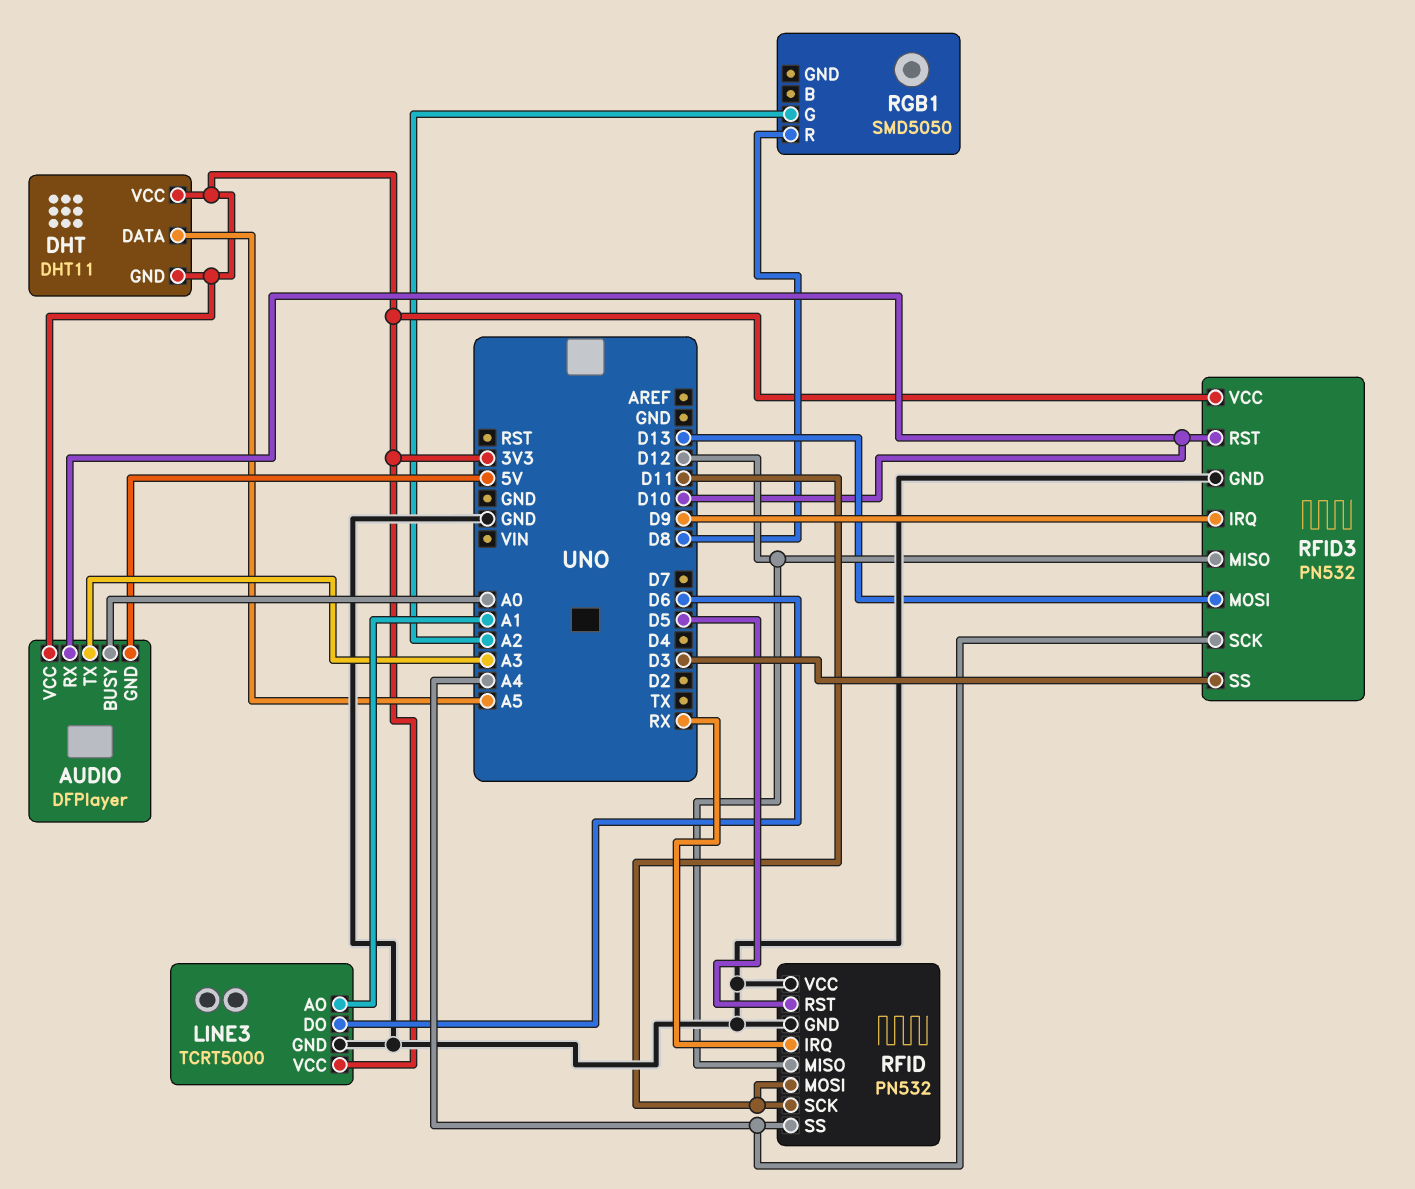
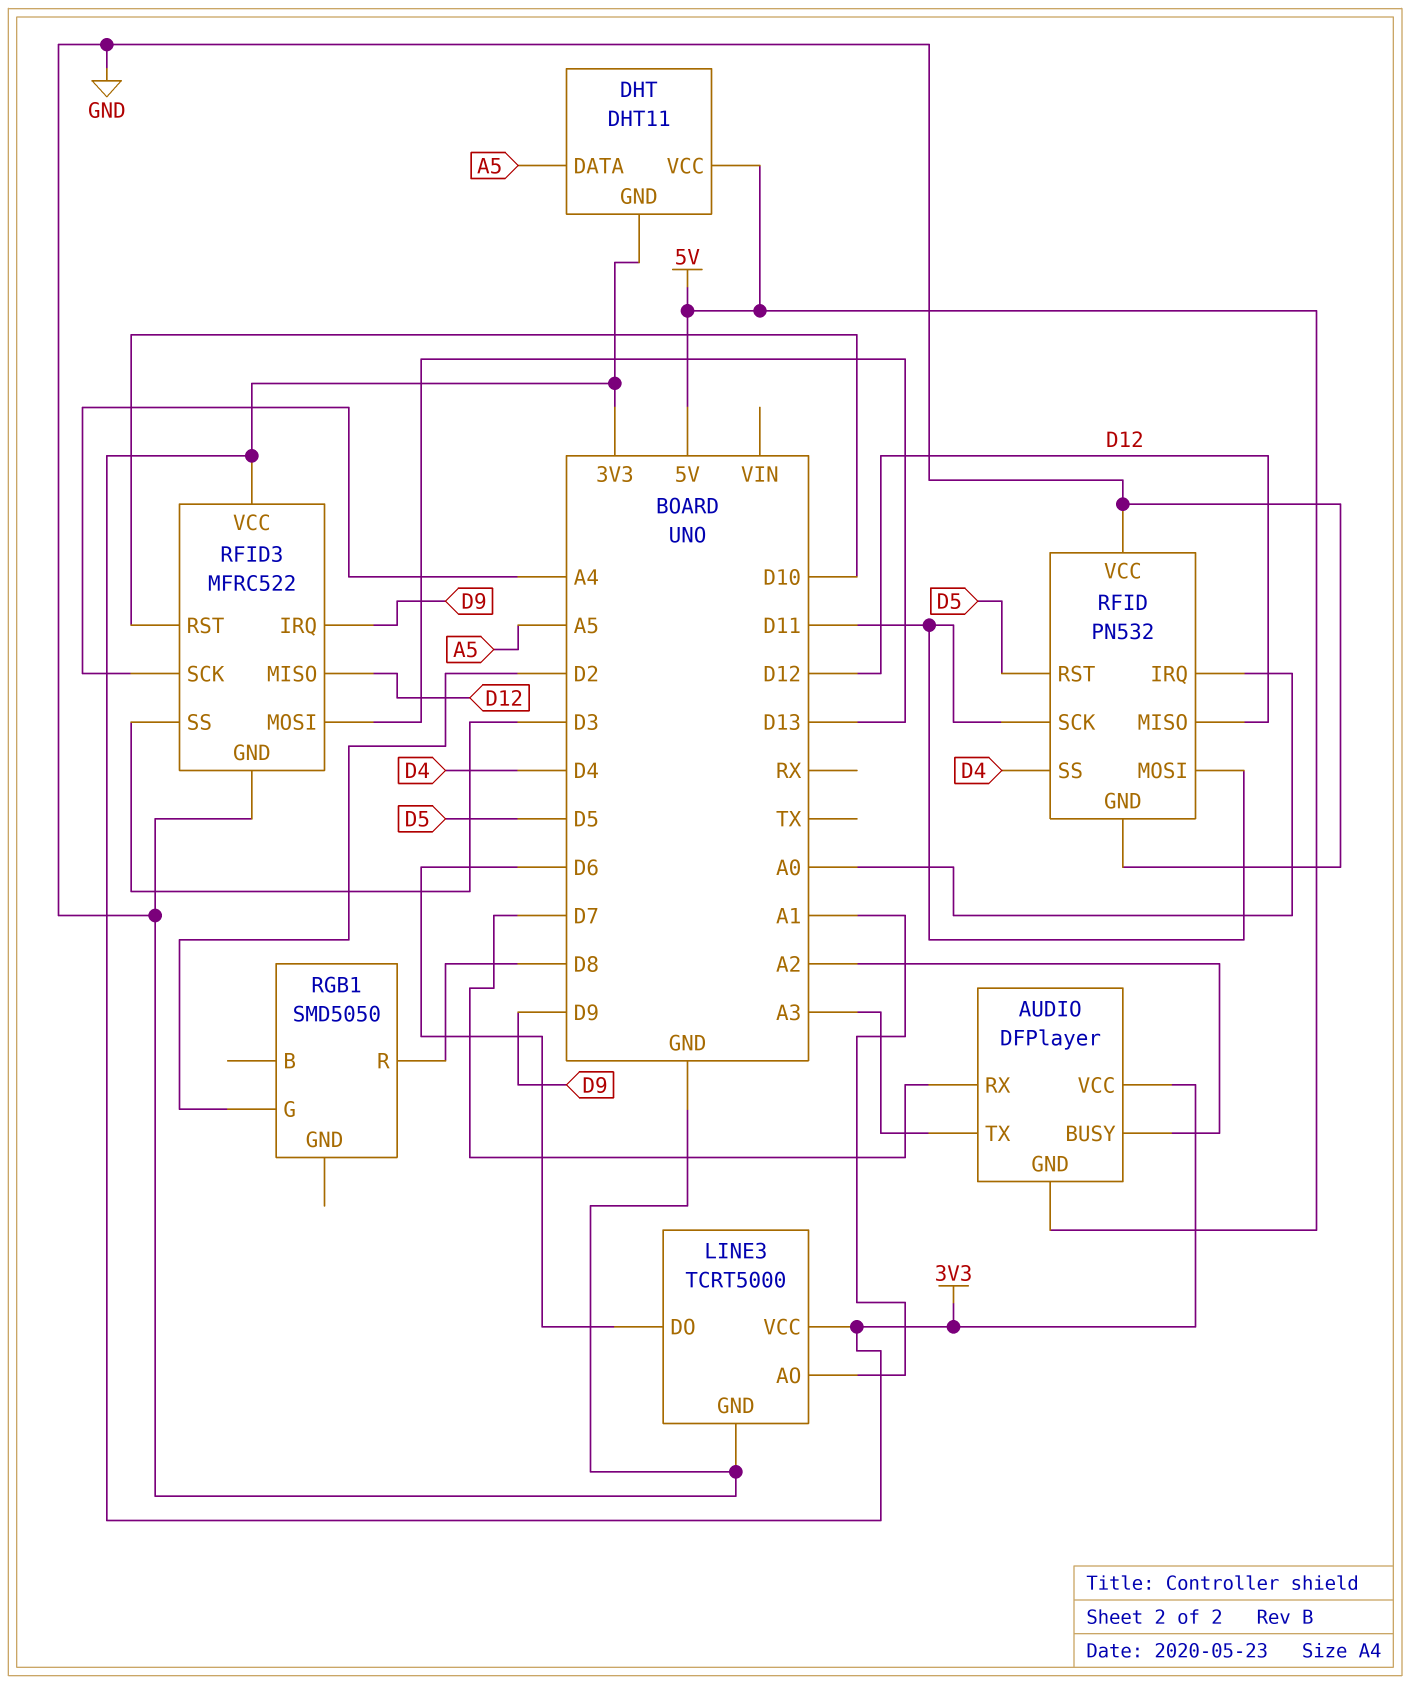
AUDIO pin BUSY: A0 -> A2
AUDIO pin RX: D10 -> D7
DHT pin VCC: 3V3 -> 5V
RFID pin IRQ: RX -> A0
RFID pin SS: A4 -> D4
RFID3: PN532 -> MFRC522
RGB1 pin G: A2 -> D2

